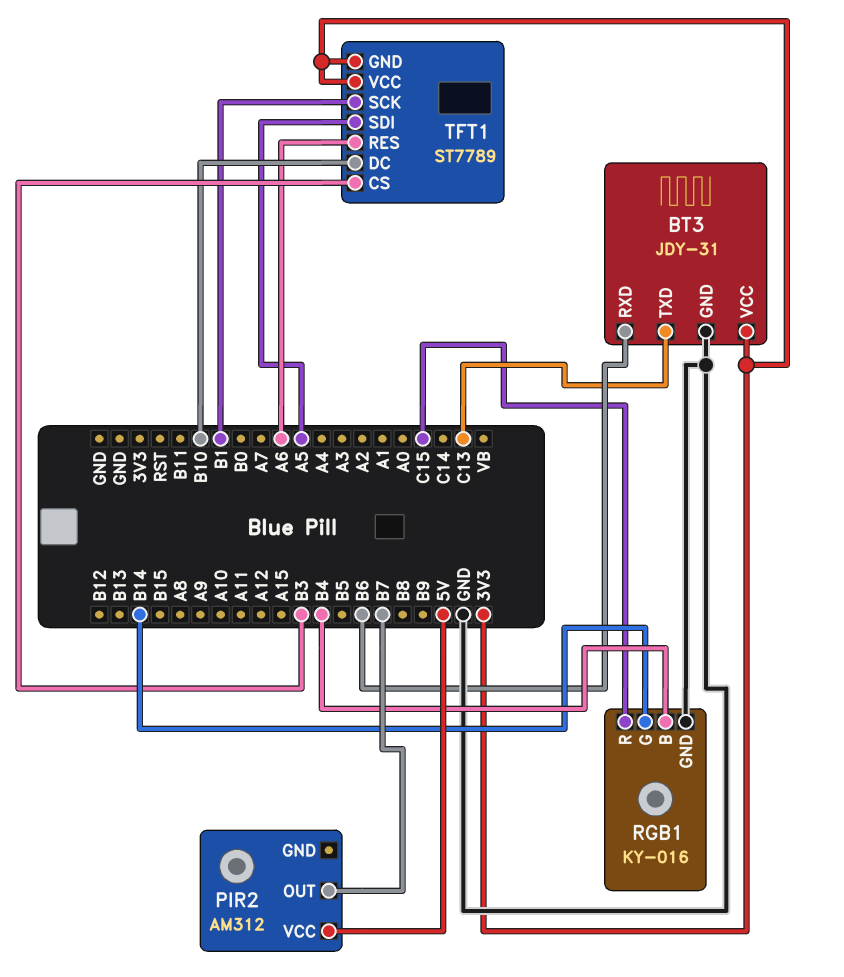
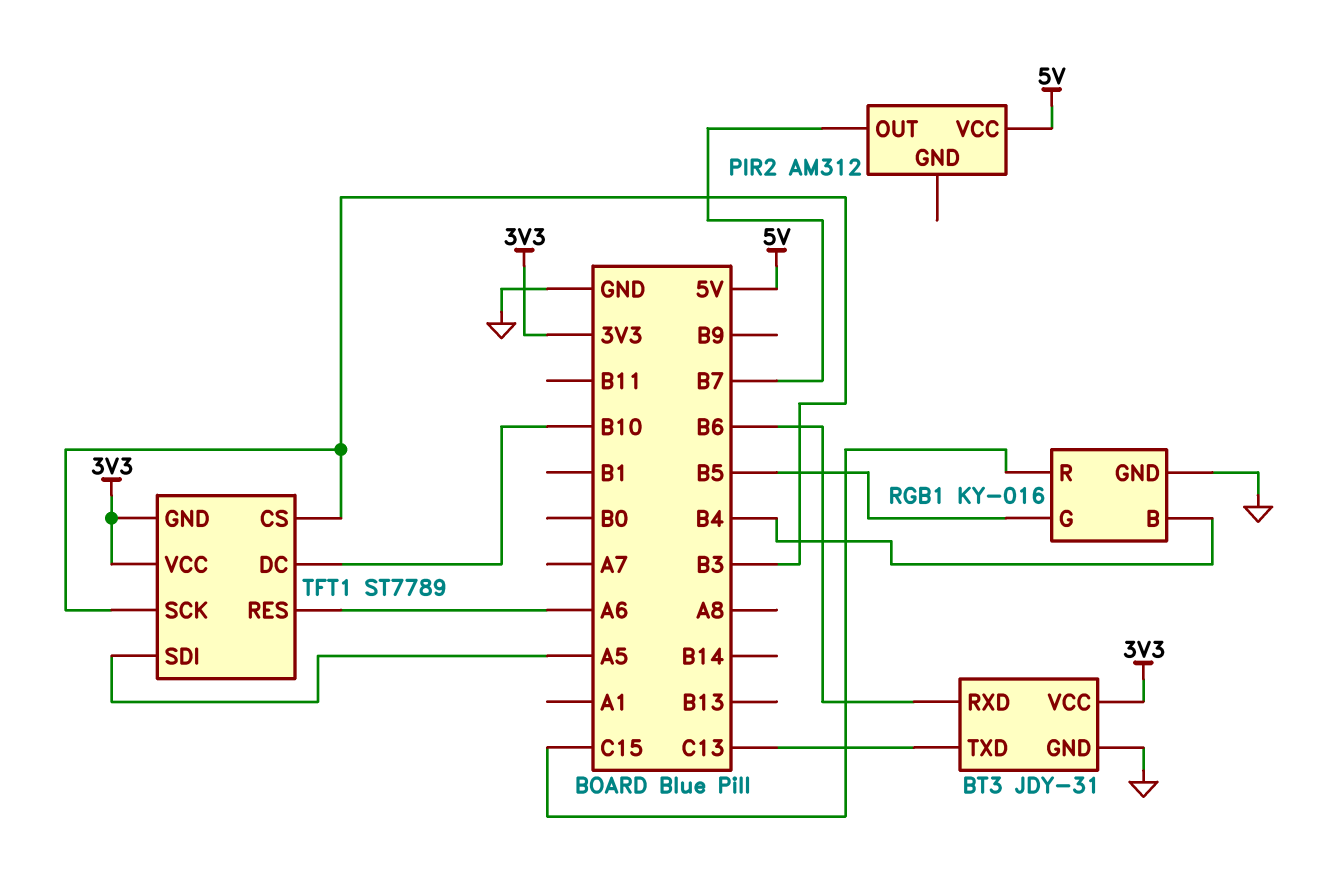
RGB1 pin G: B14 -> B5
TFT1 pin SCK: B1 -> B3

